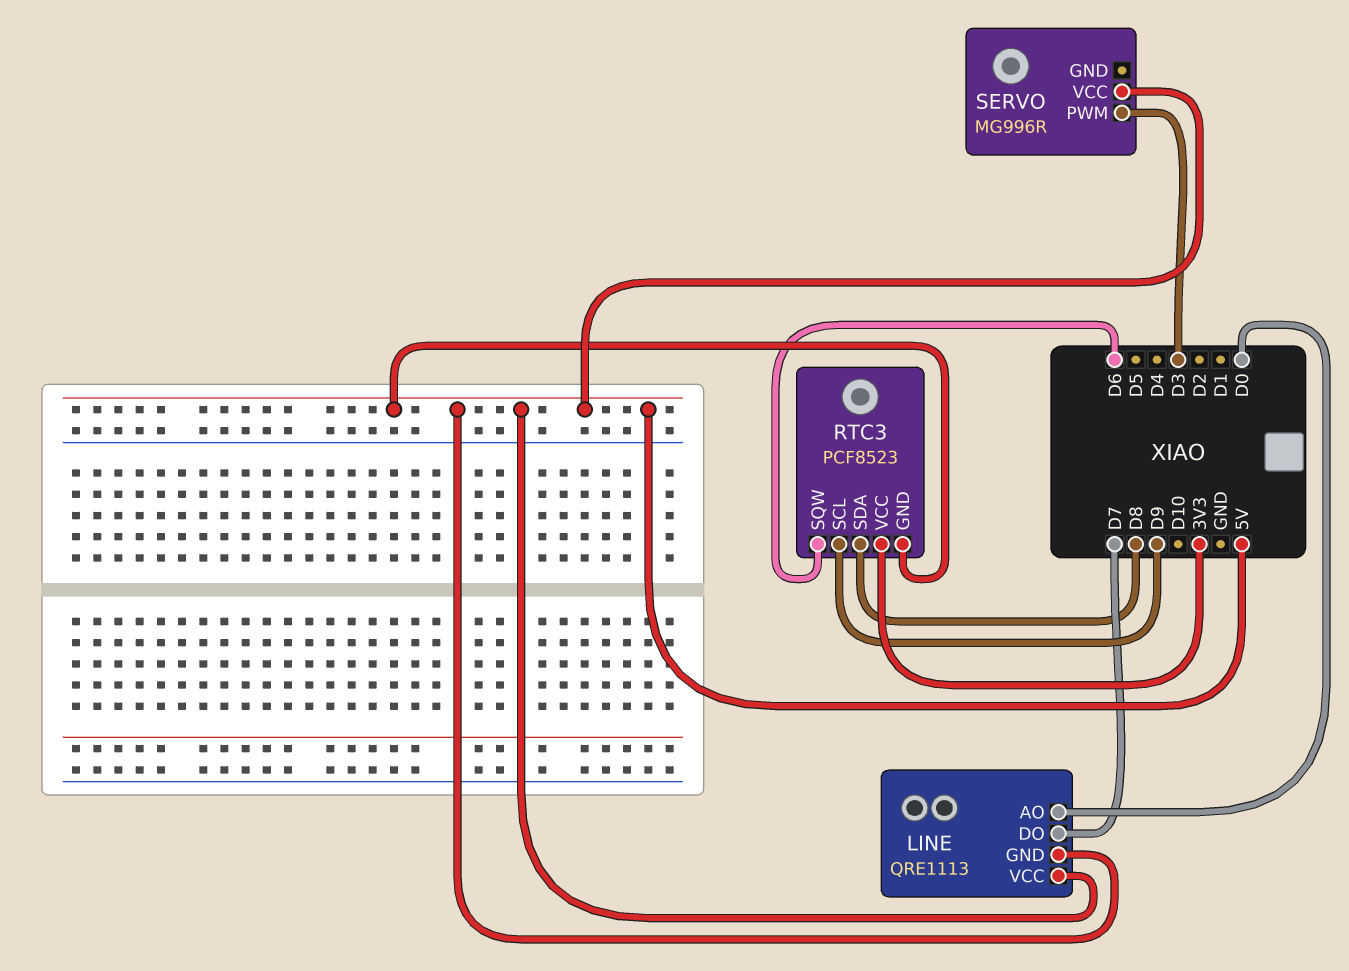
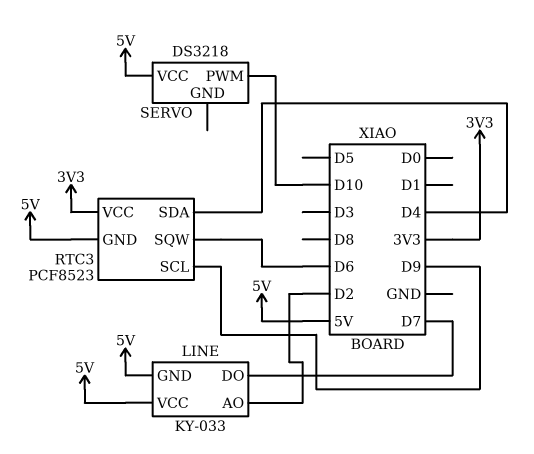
LINE: QRE1113 -> KY-033
LINE pin AO: D0 -> D2
RTC3 pin SDA: D8 -> D4
SERVO: MG996R -> DS3218
SERVO pin PWM: D3 -> D10

